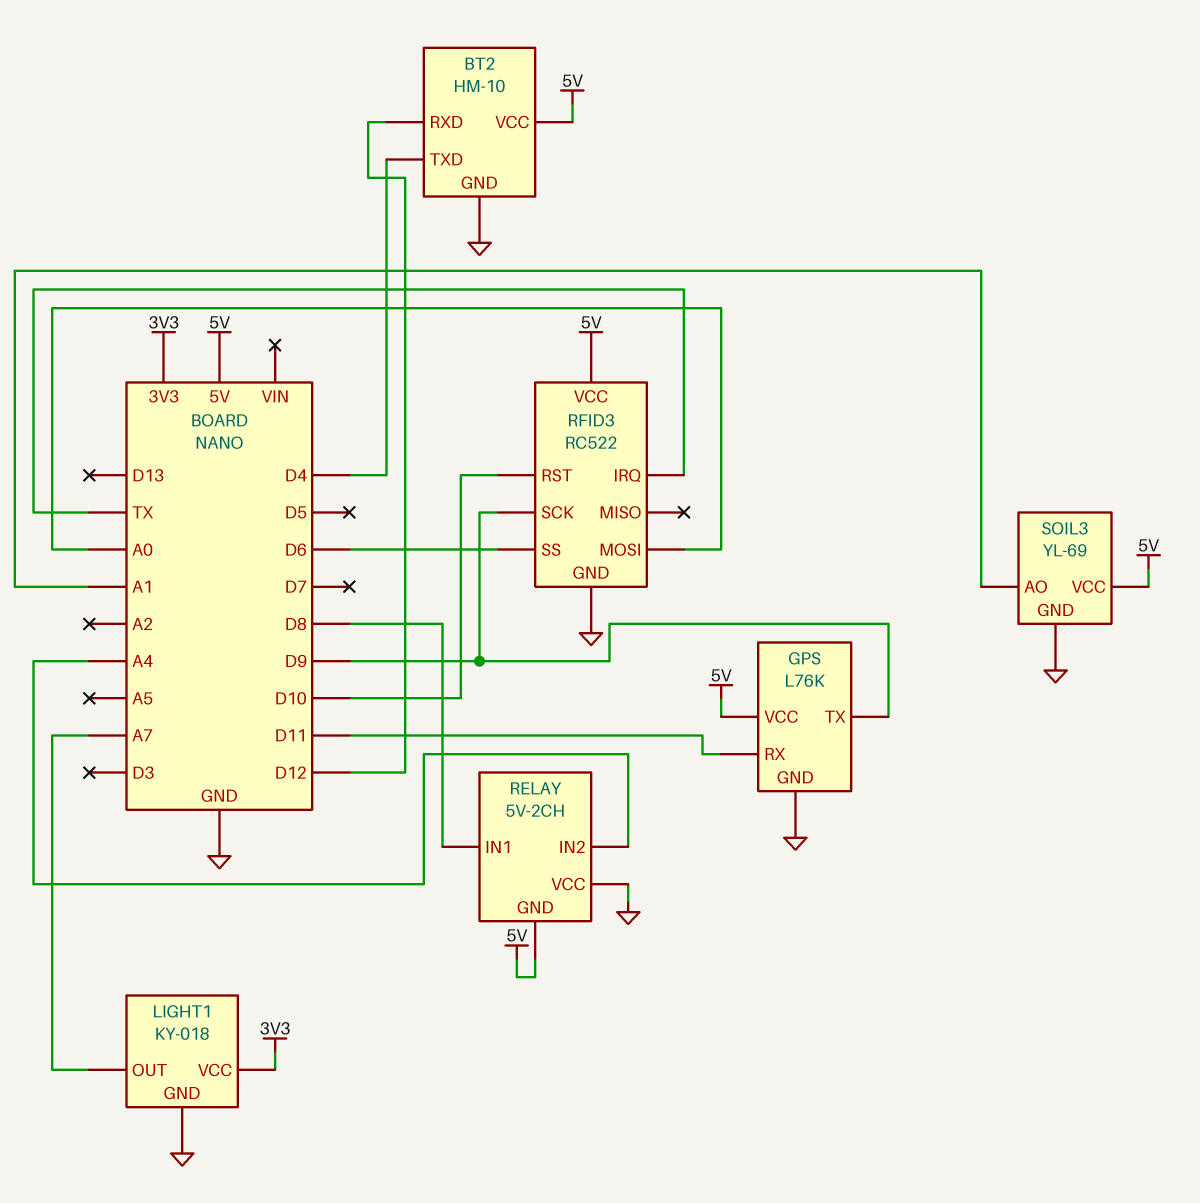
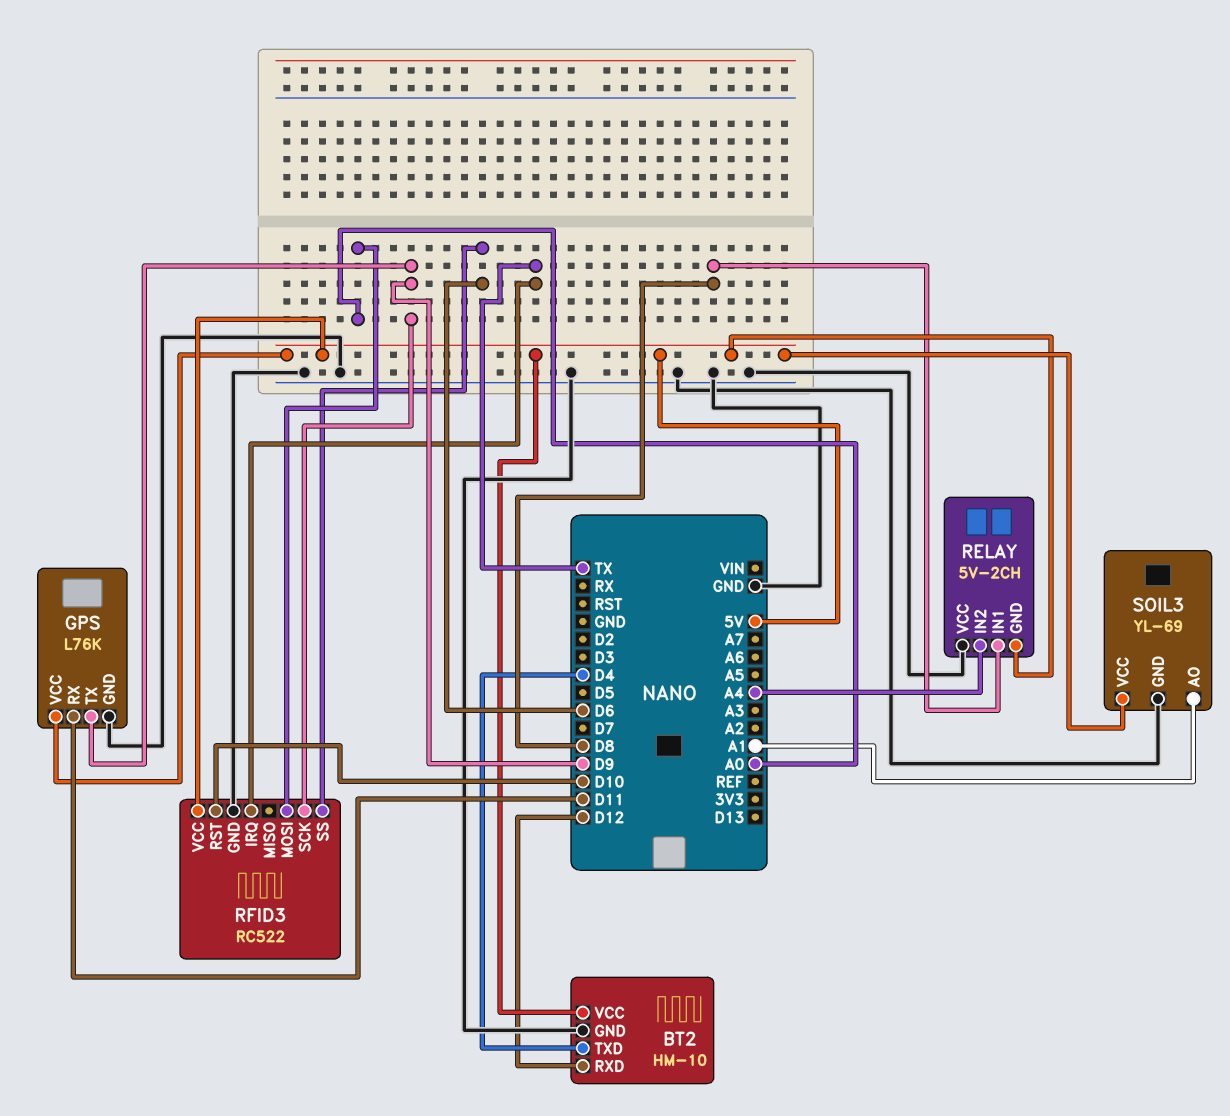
LIGHT1: KY-018 -> none
LIGHT1 pin GND: GND -> none
LIGHT1 pin OUT: A7 -> none
LIGHT1 pin VCC: 3V3 -> none

